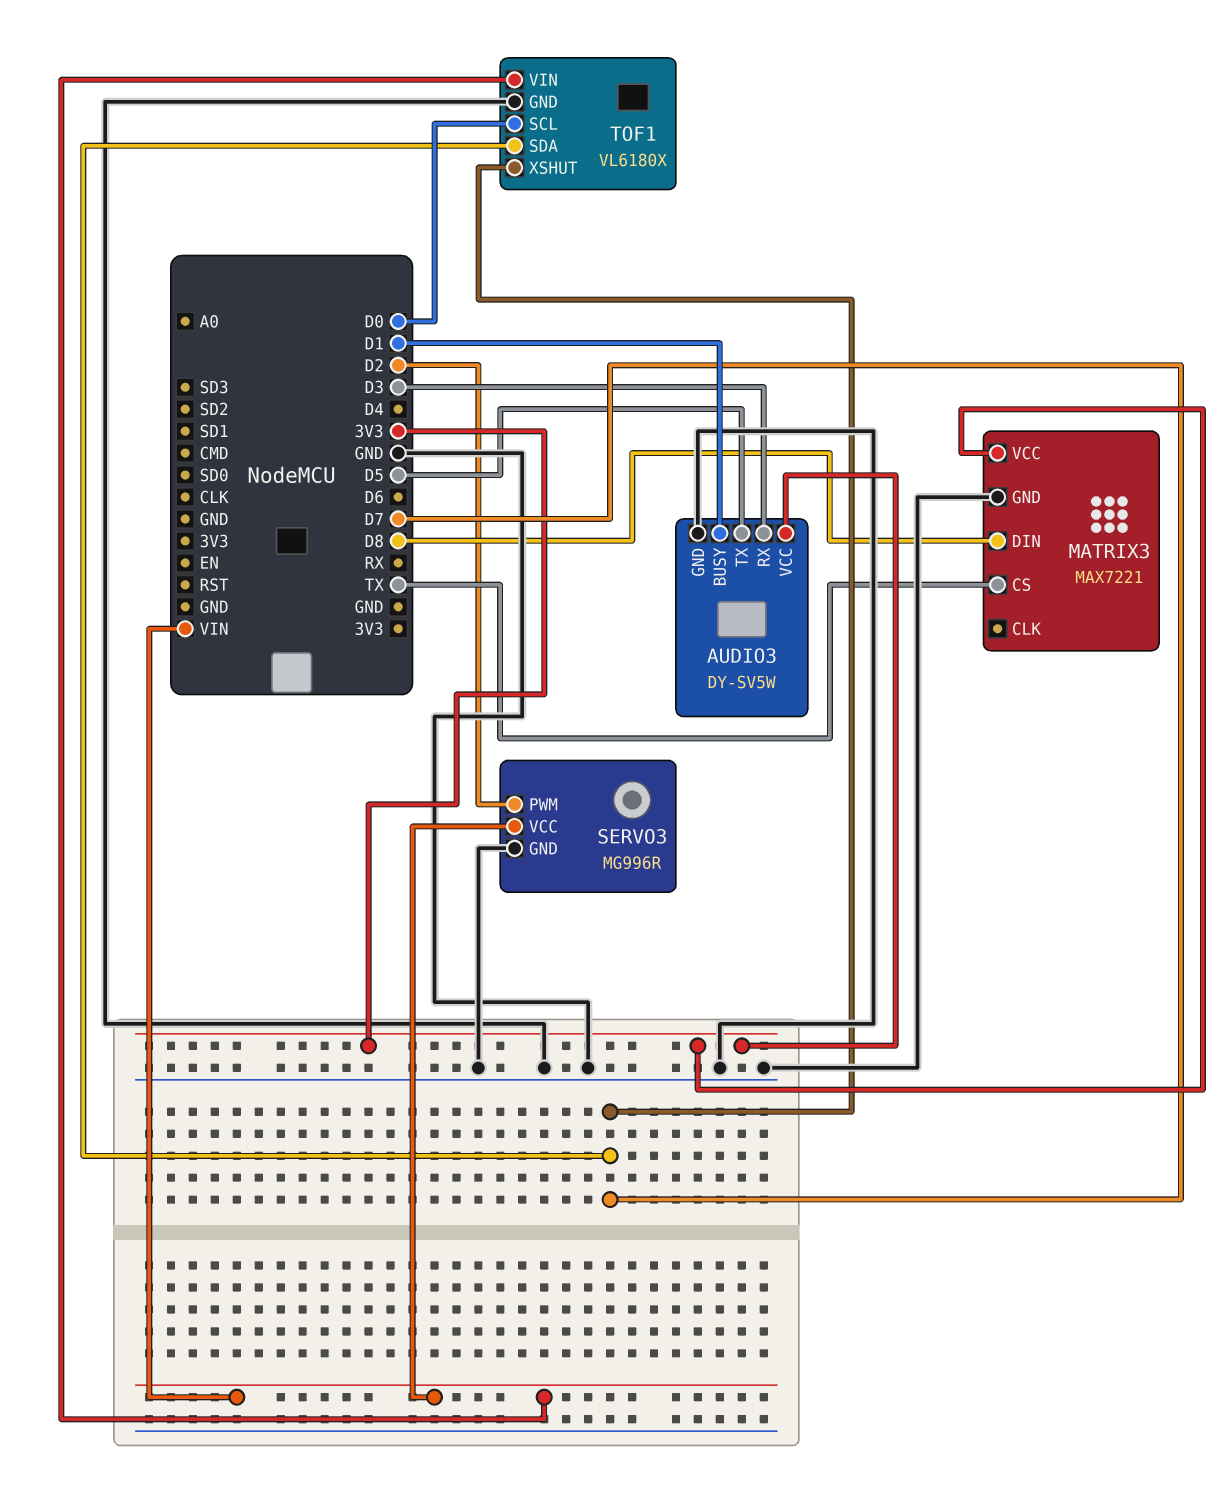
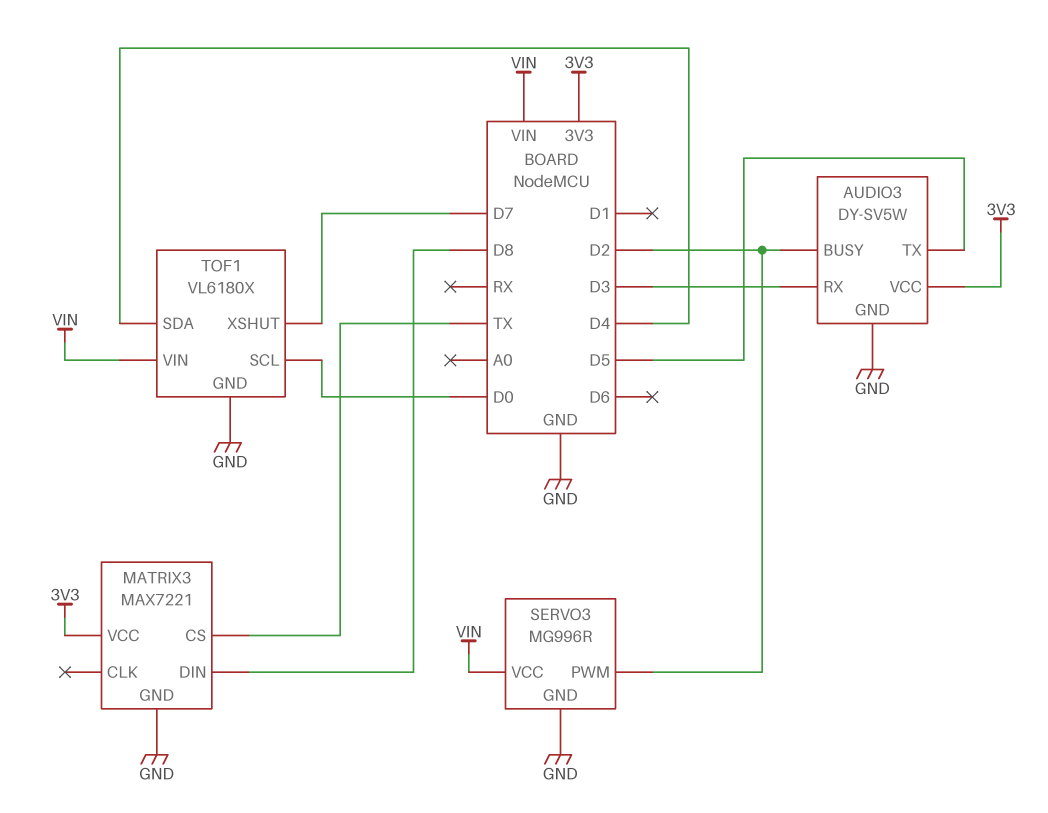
AUDIO3 pin BUSY: D1 -> D2
TOF1 pin SDA: D7 -> D4

